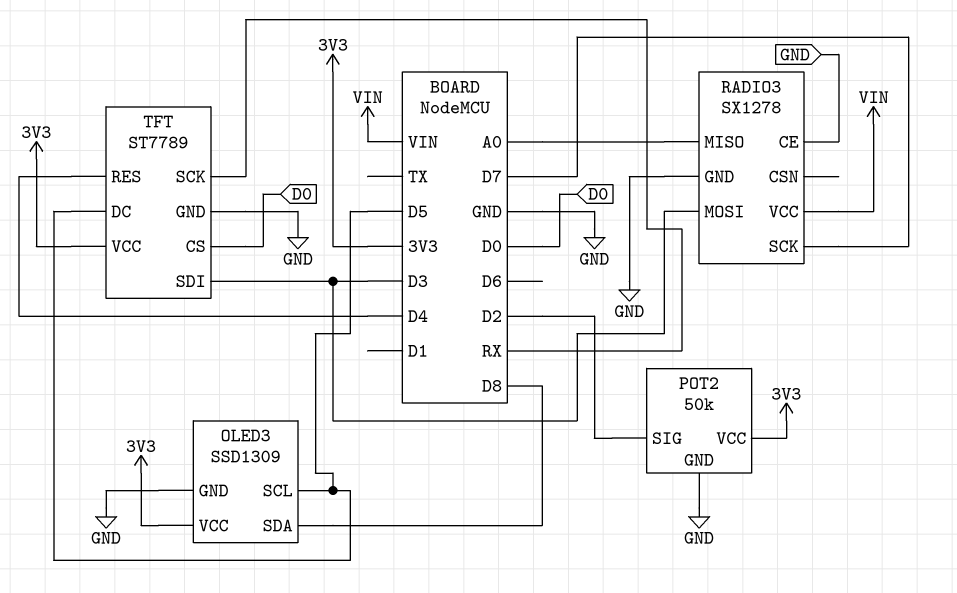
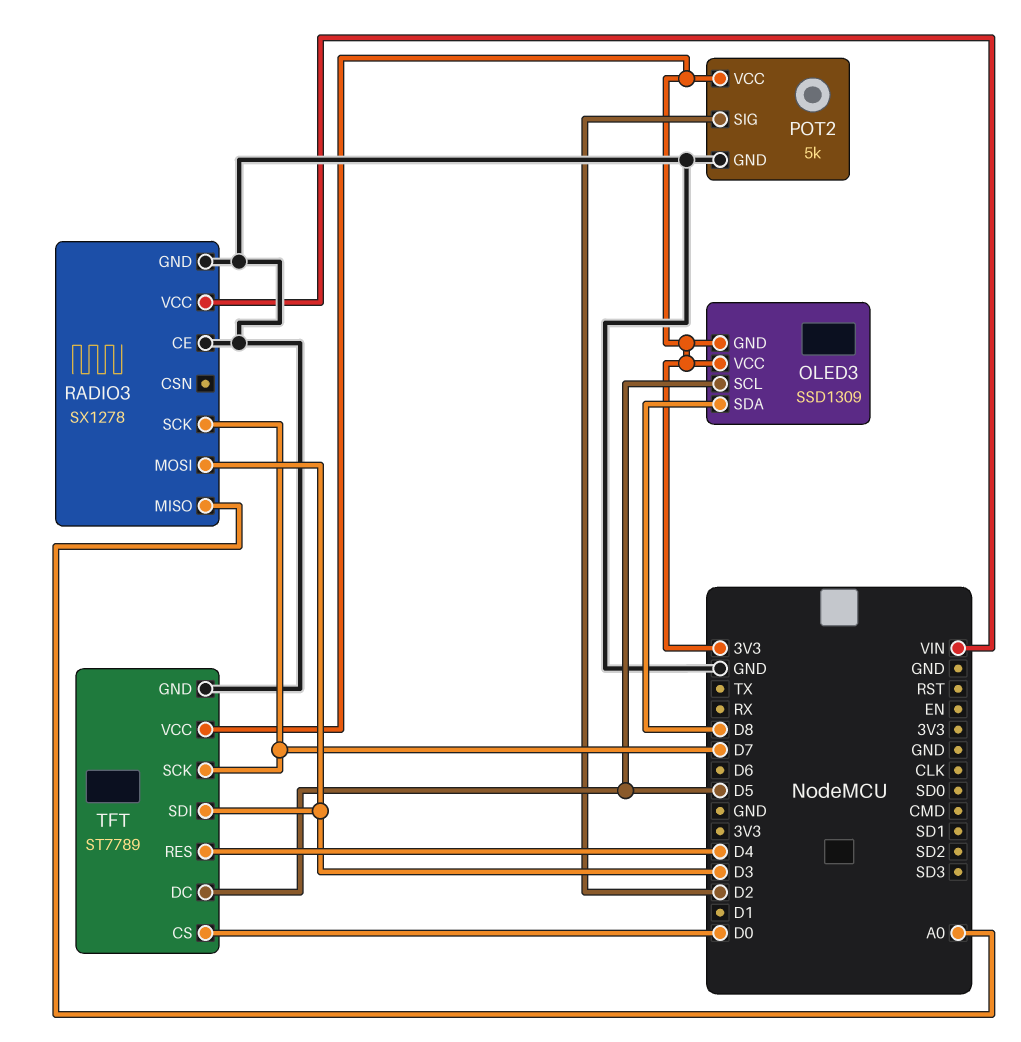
OLED3 pin GND: GND -> 3V3
POT2: 50k -> 5k
TFT pin SCK: RX -> D7

